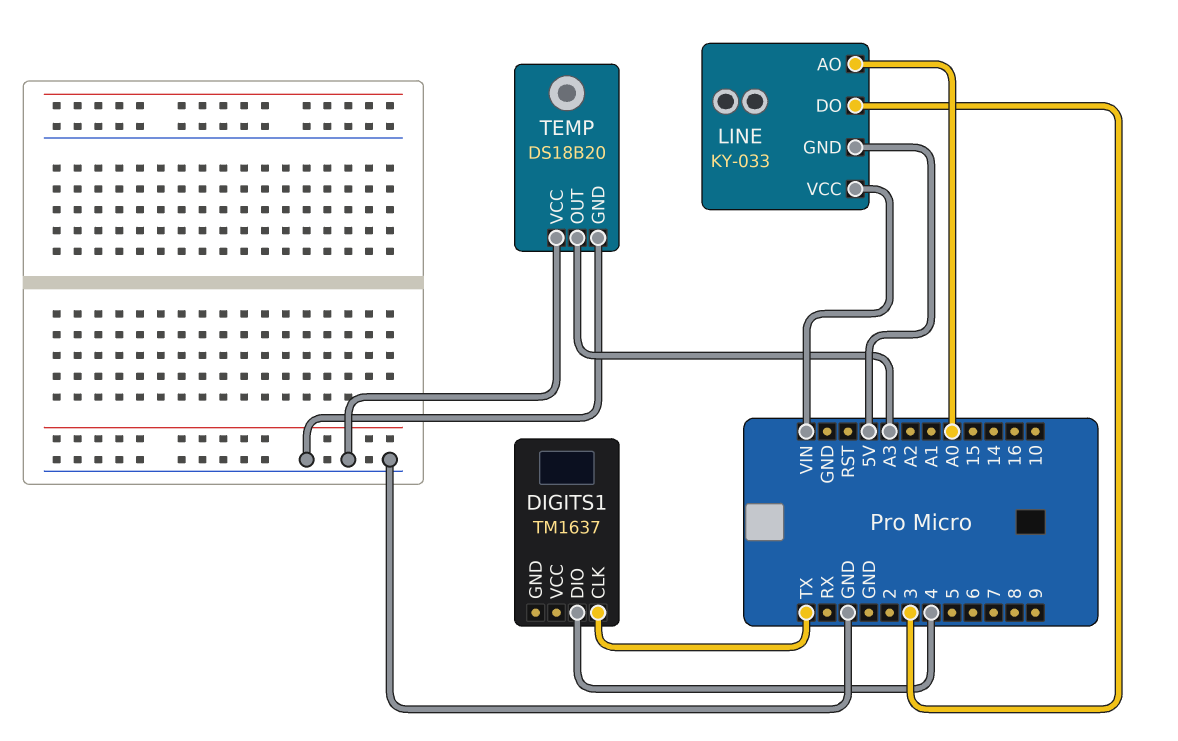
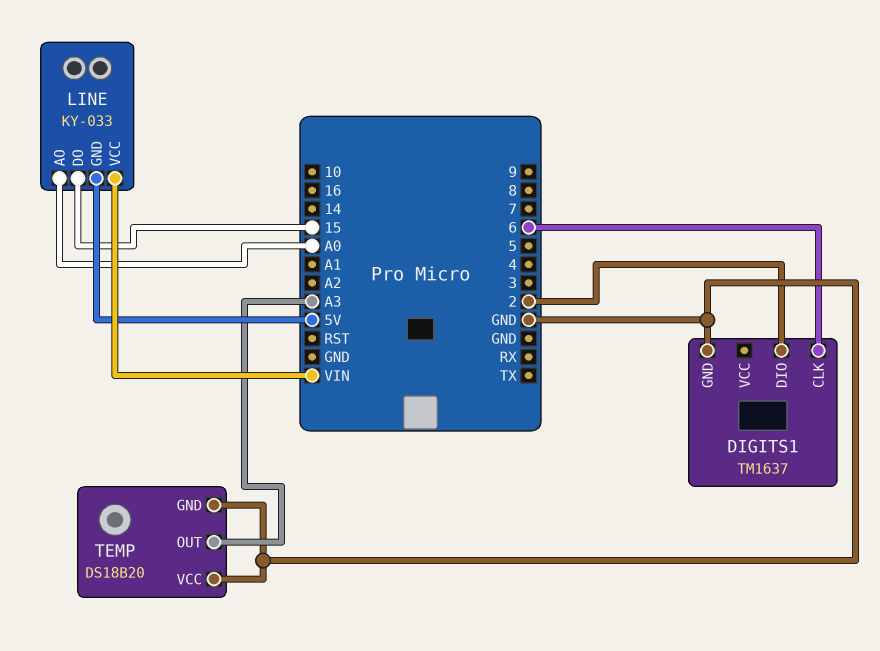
DIGITS1 pin CLK: TX -> 6
DIGITS1 pin DIO: 4 -> 2
DIGITS1 pin GND: none -> GND
LINE pin DO: 3 -> 15

